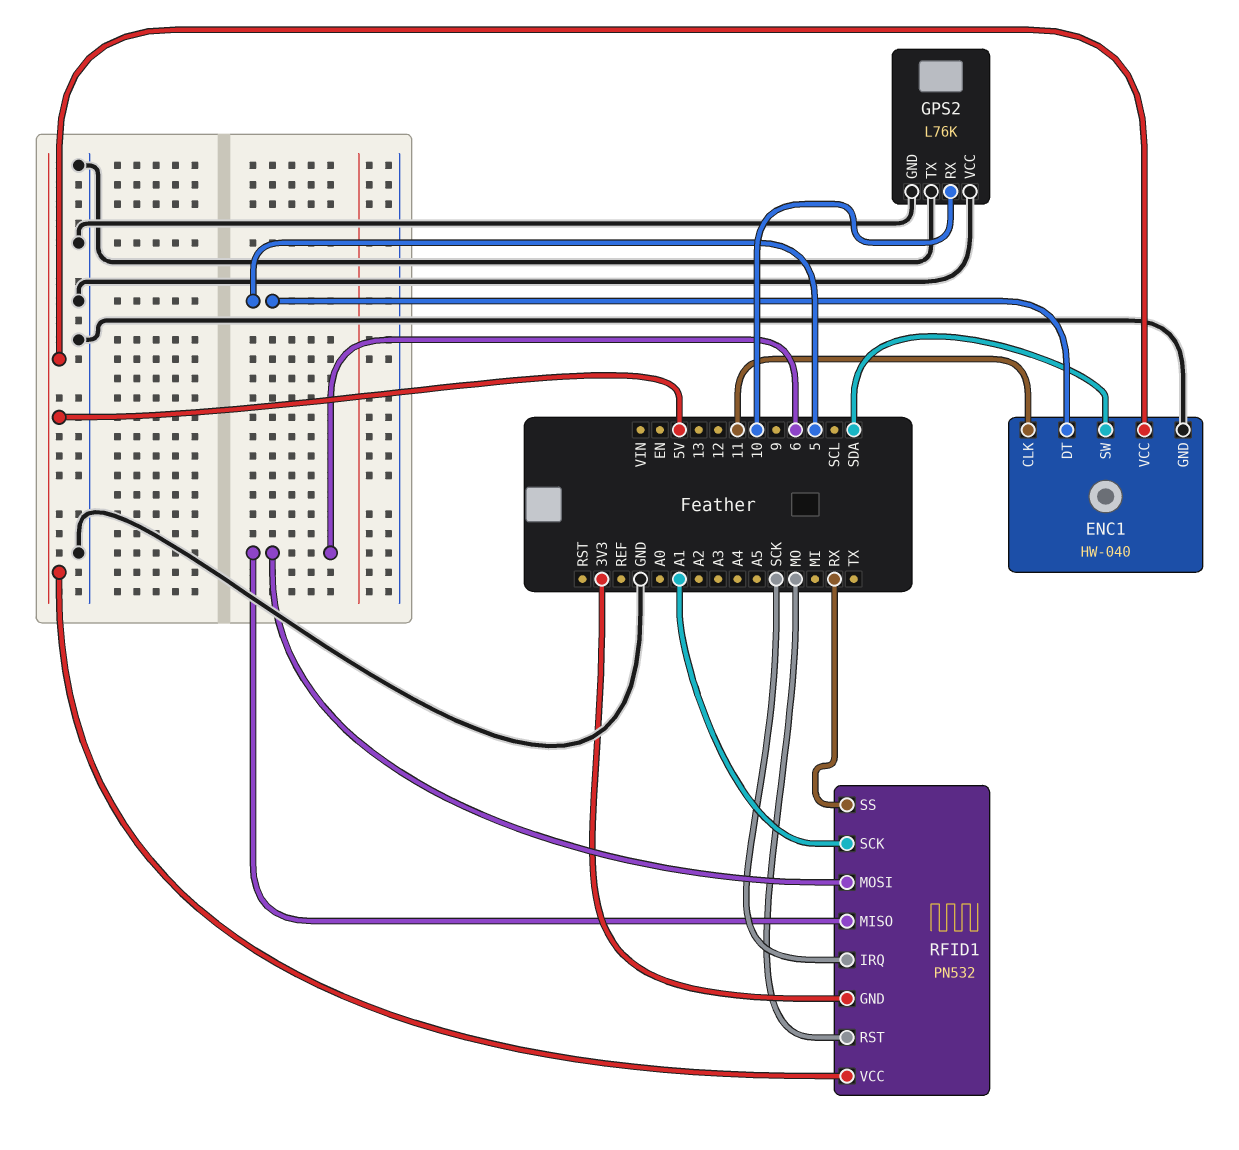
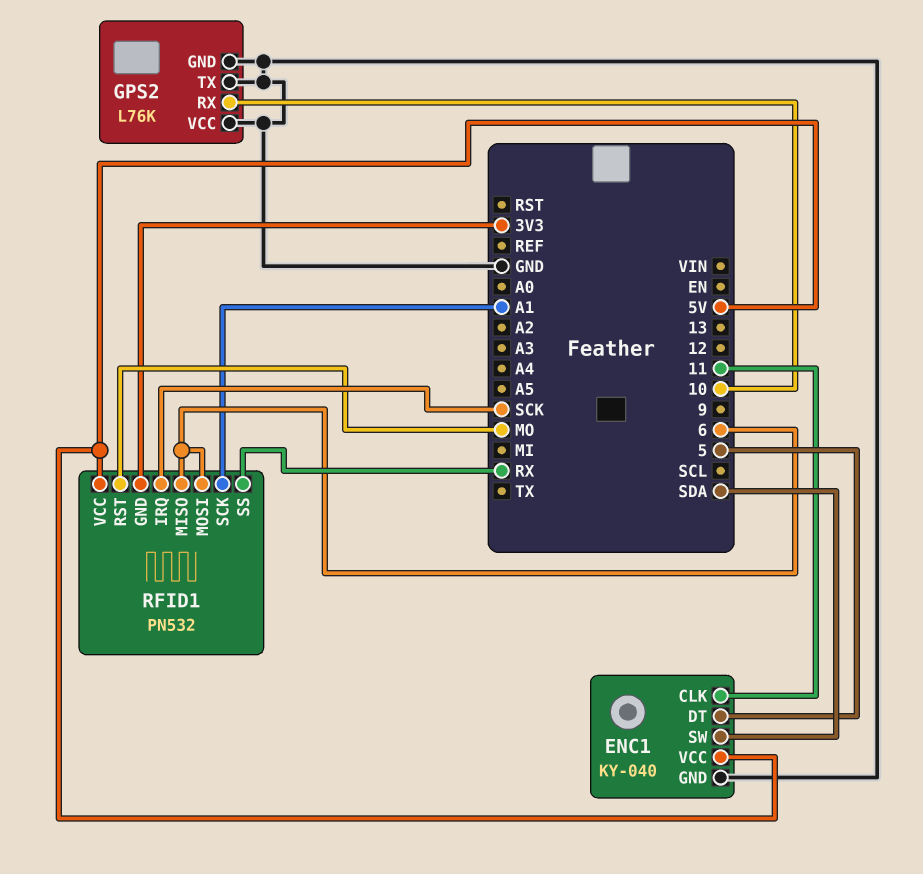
ENC1: HW-040 -> KY-040

